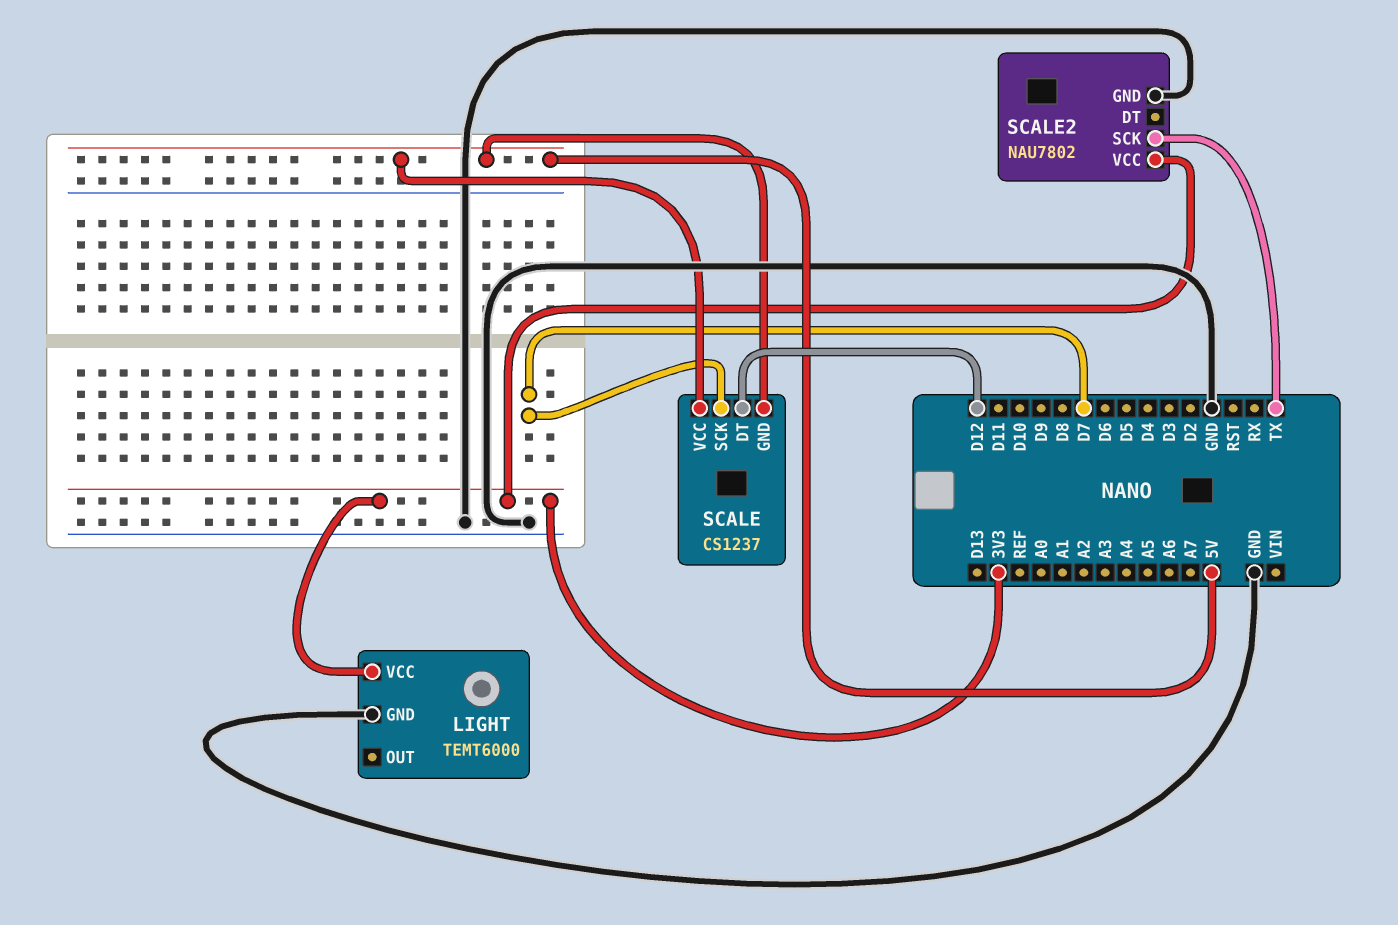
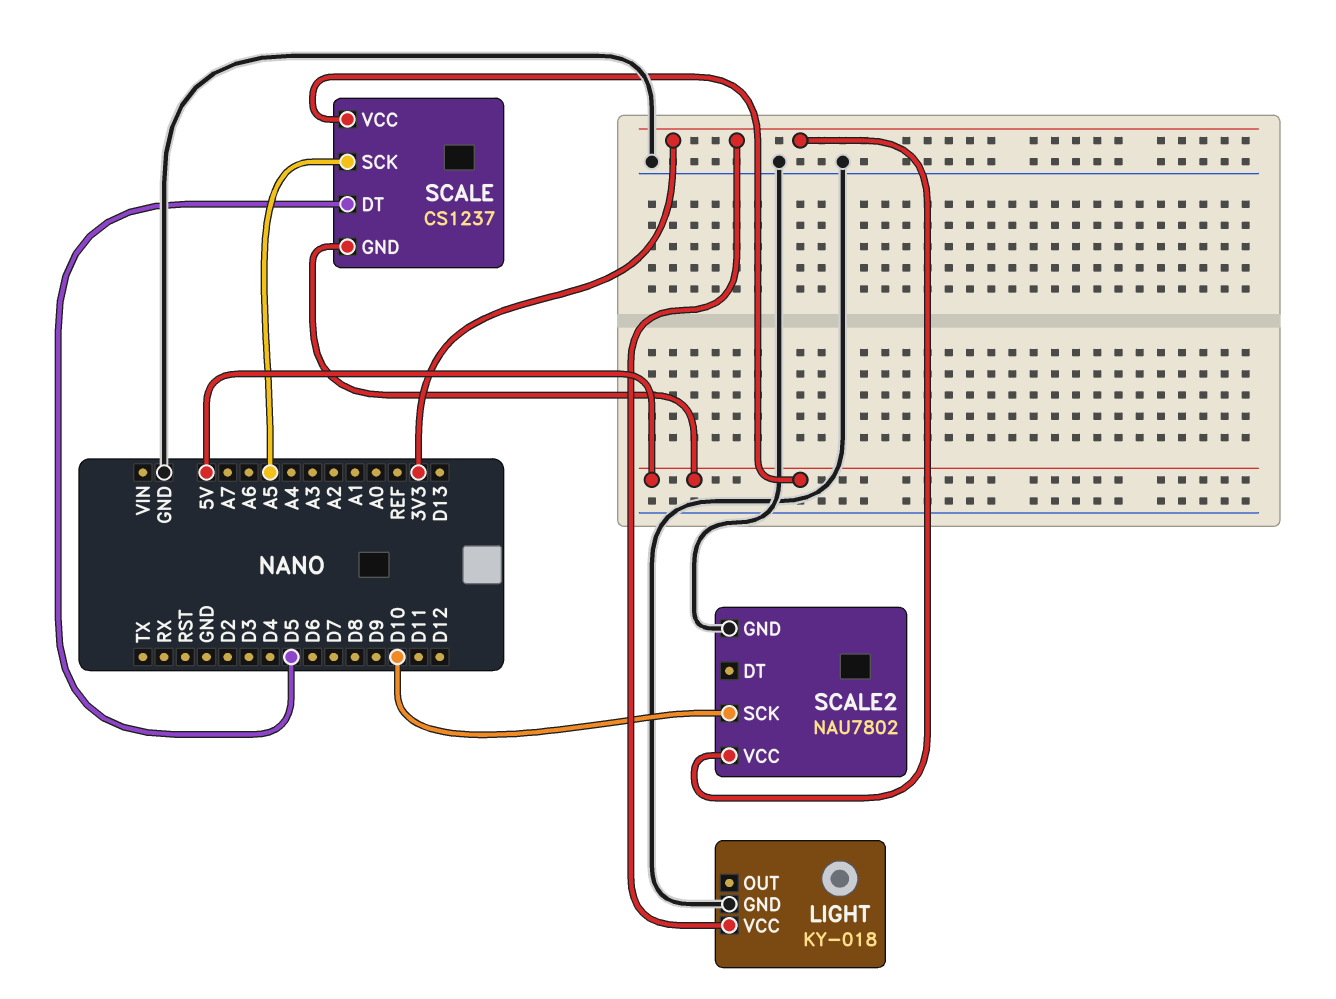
LIGHT: TEMT6000 -> KY-018
SCALE pin DT: D12 -> D5
SCALE pin SCK: D7 -> A5
SCALE2 pin SCK: TX -> D10

